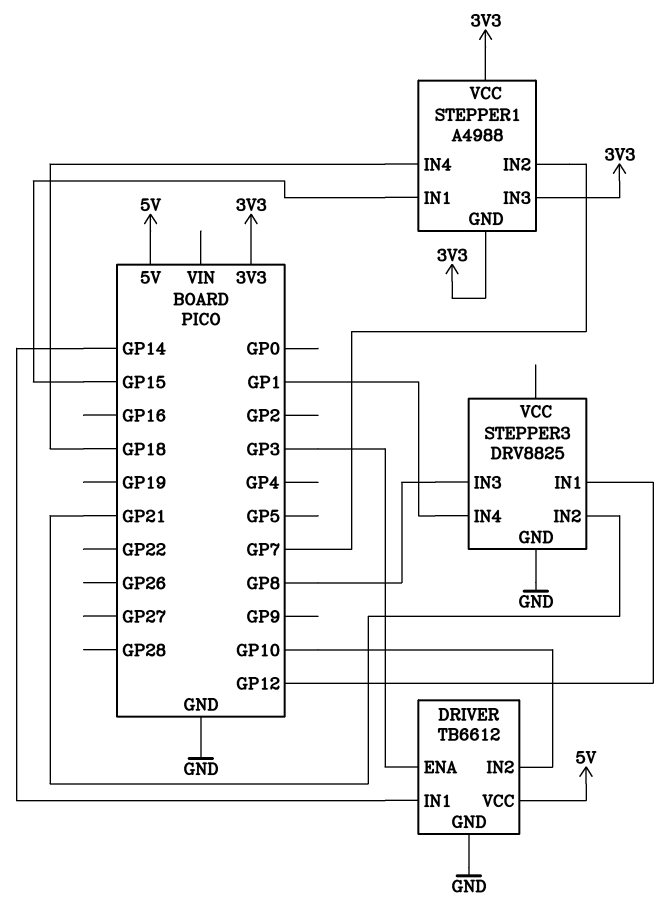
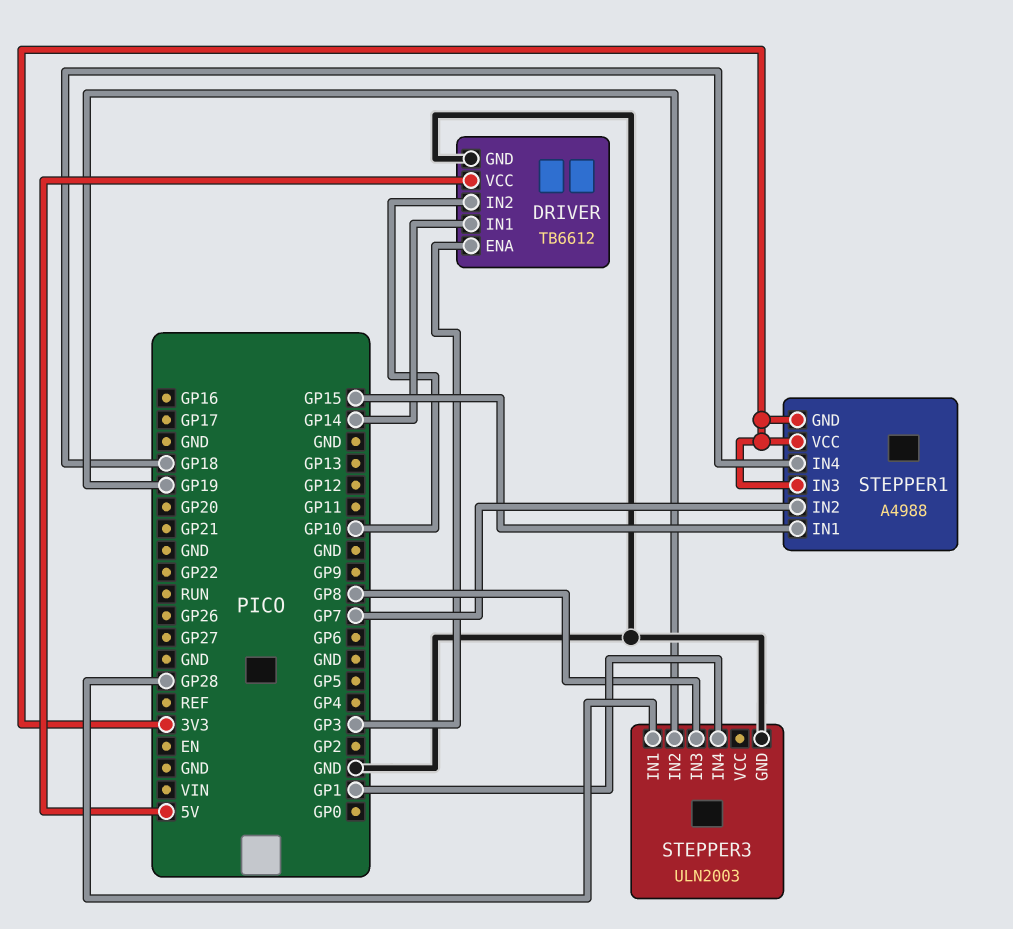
STEPPER3: DRV8825 -> ULN2003
STEPPER3 pin IN1: GP12 -> GP28
STEPPER3 pin IN2: GP21 -> GP19

